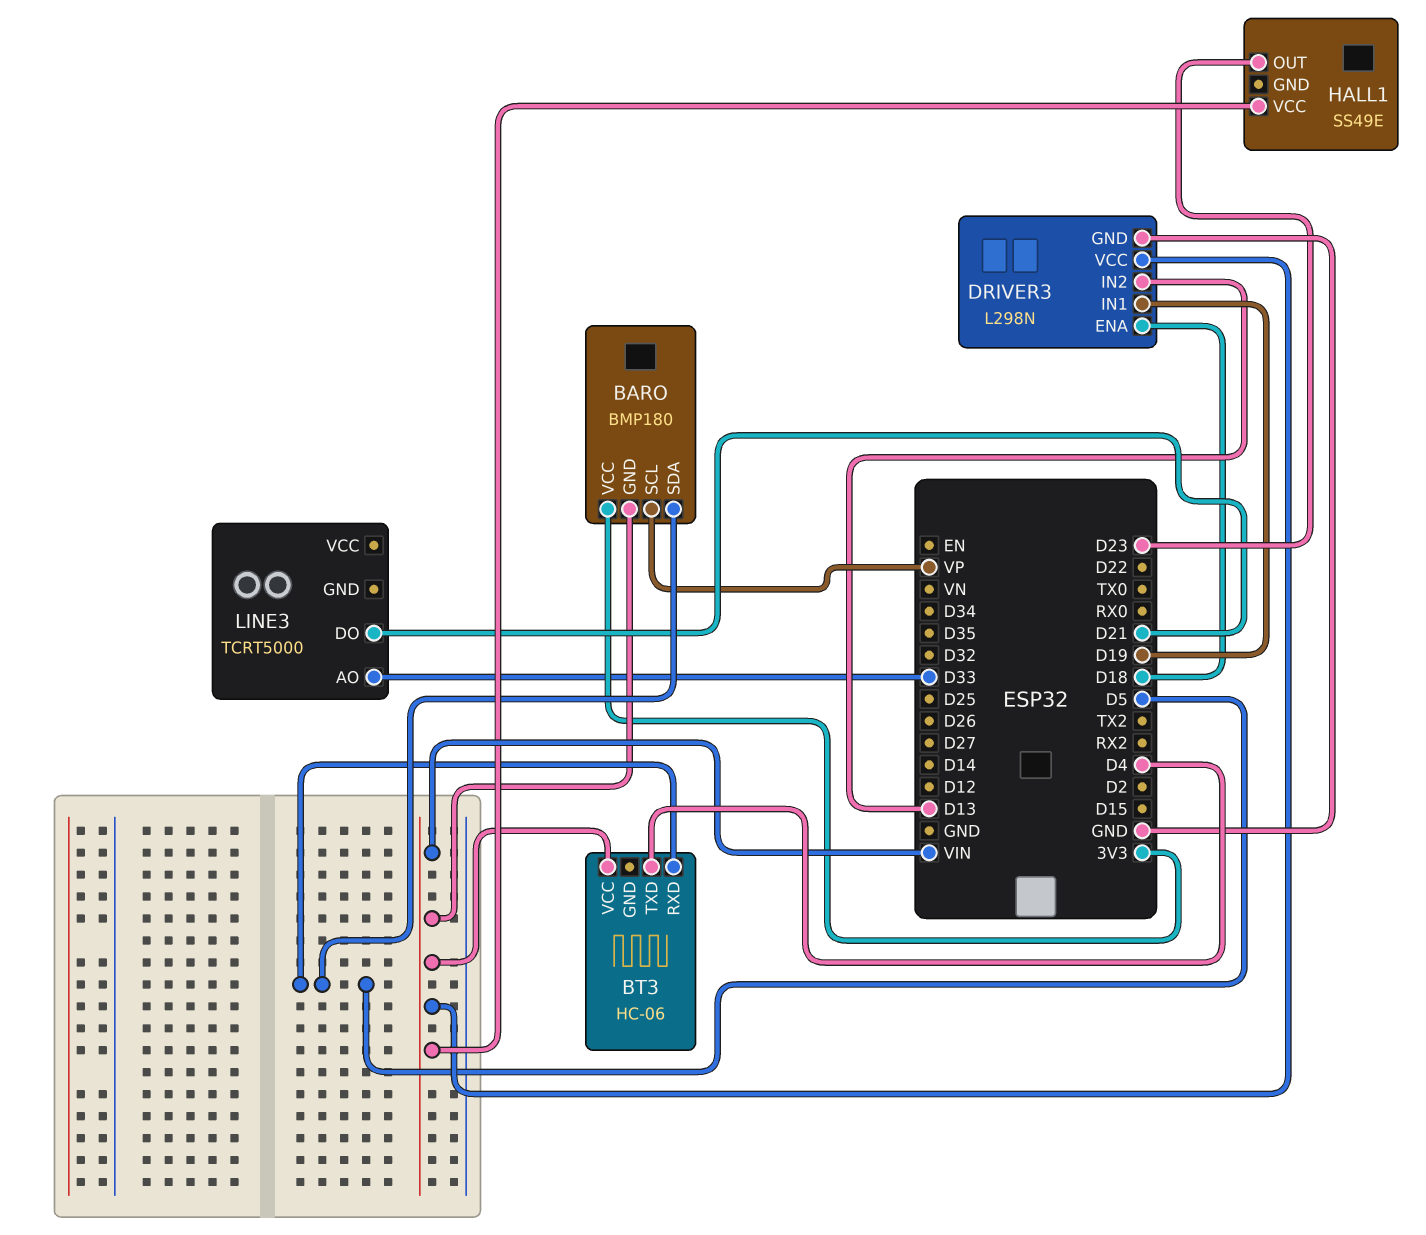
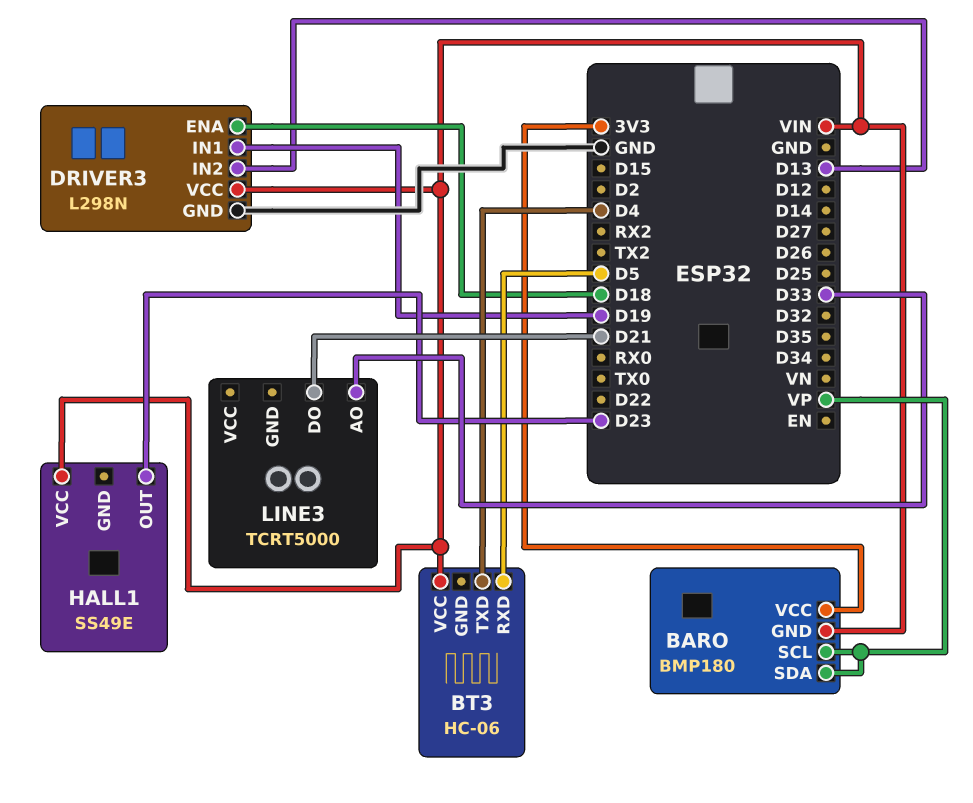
BARO pin SDA: D5 -> VP

